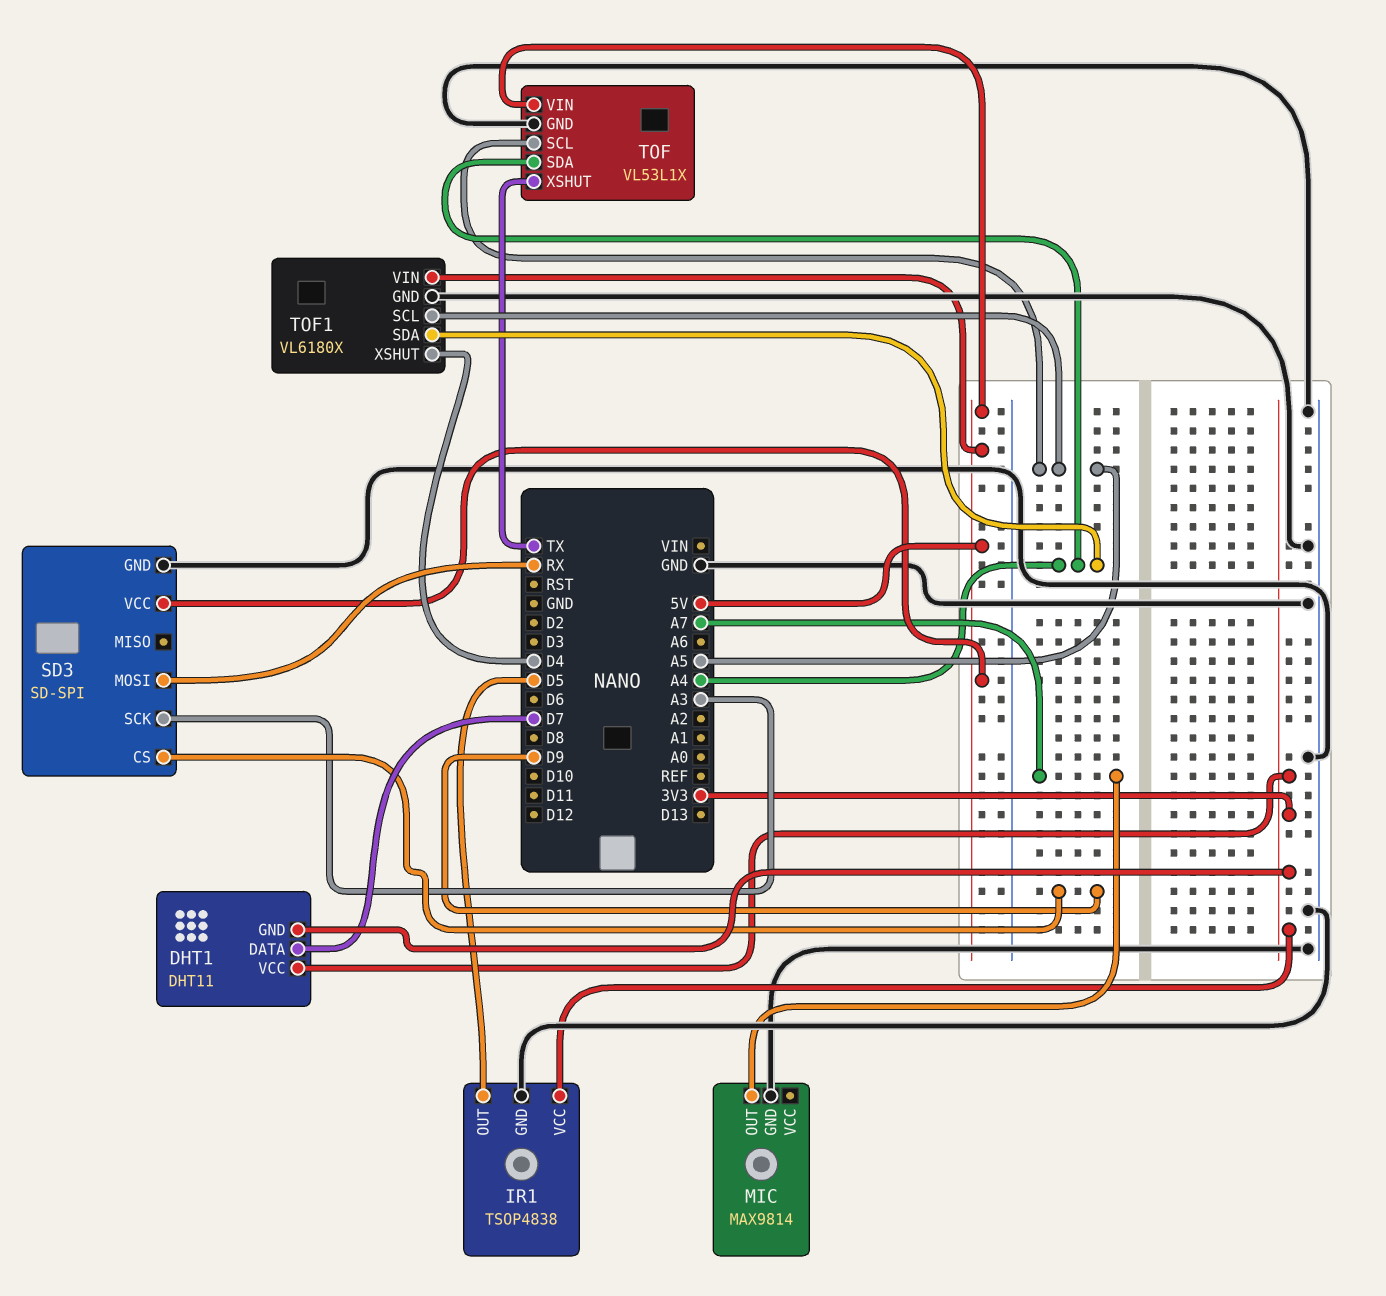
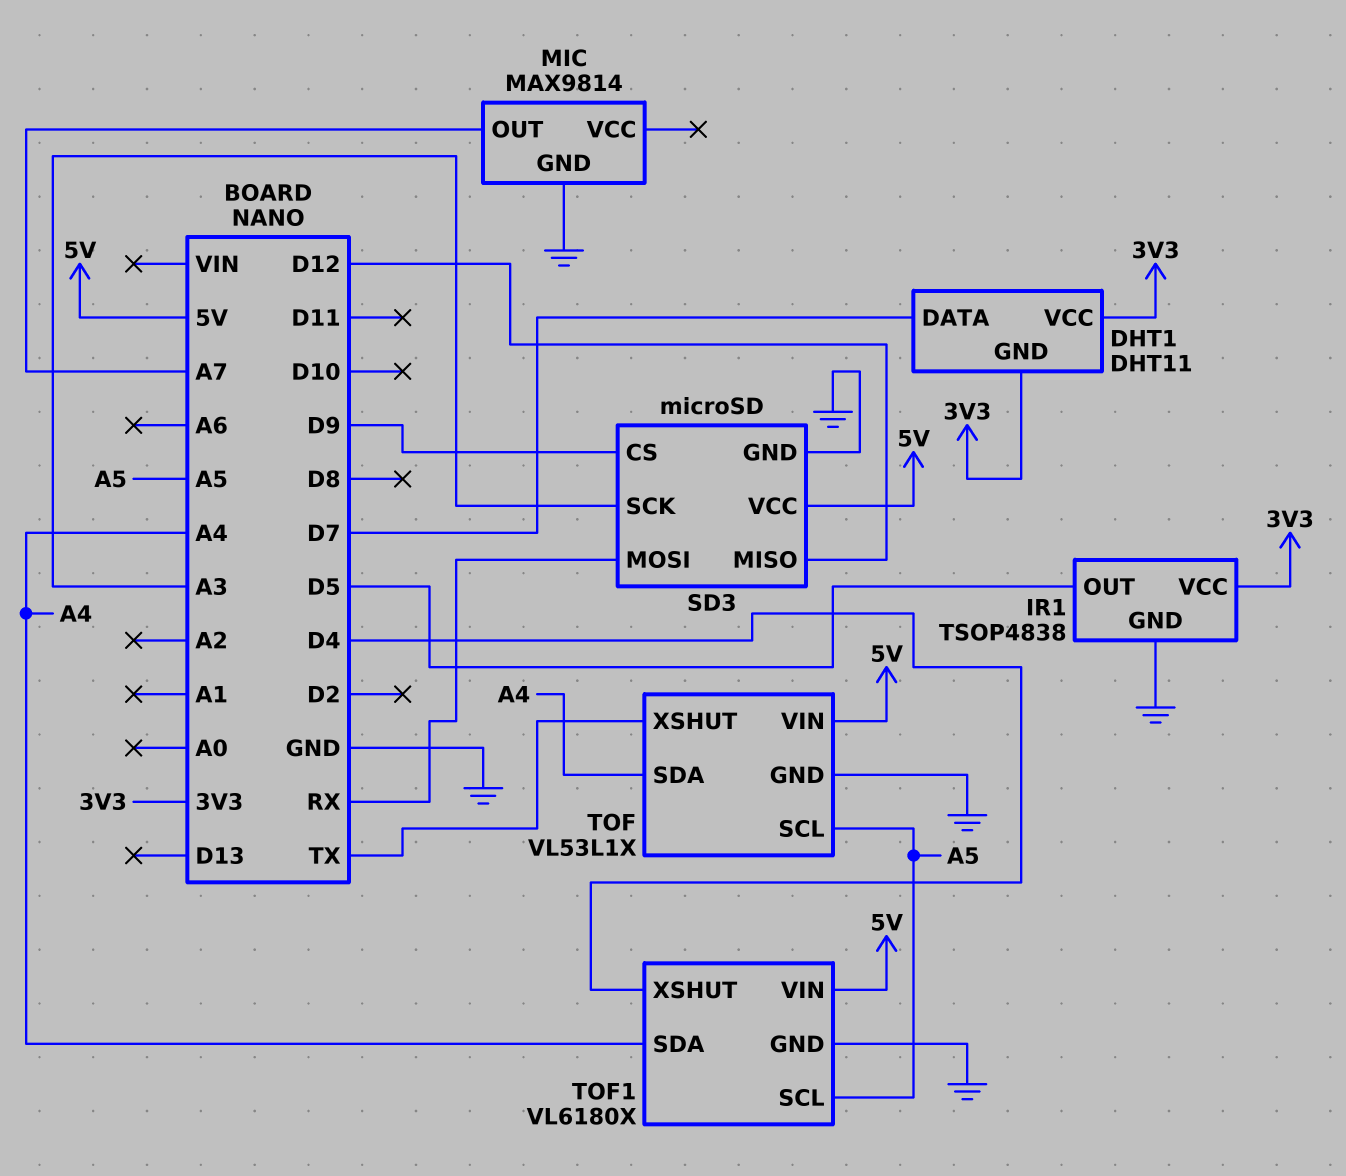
SD3: SD-SPI -> microSD
SD3 pin MISO: none -> D12

